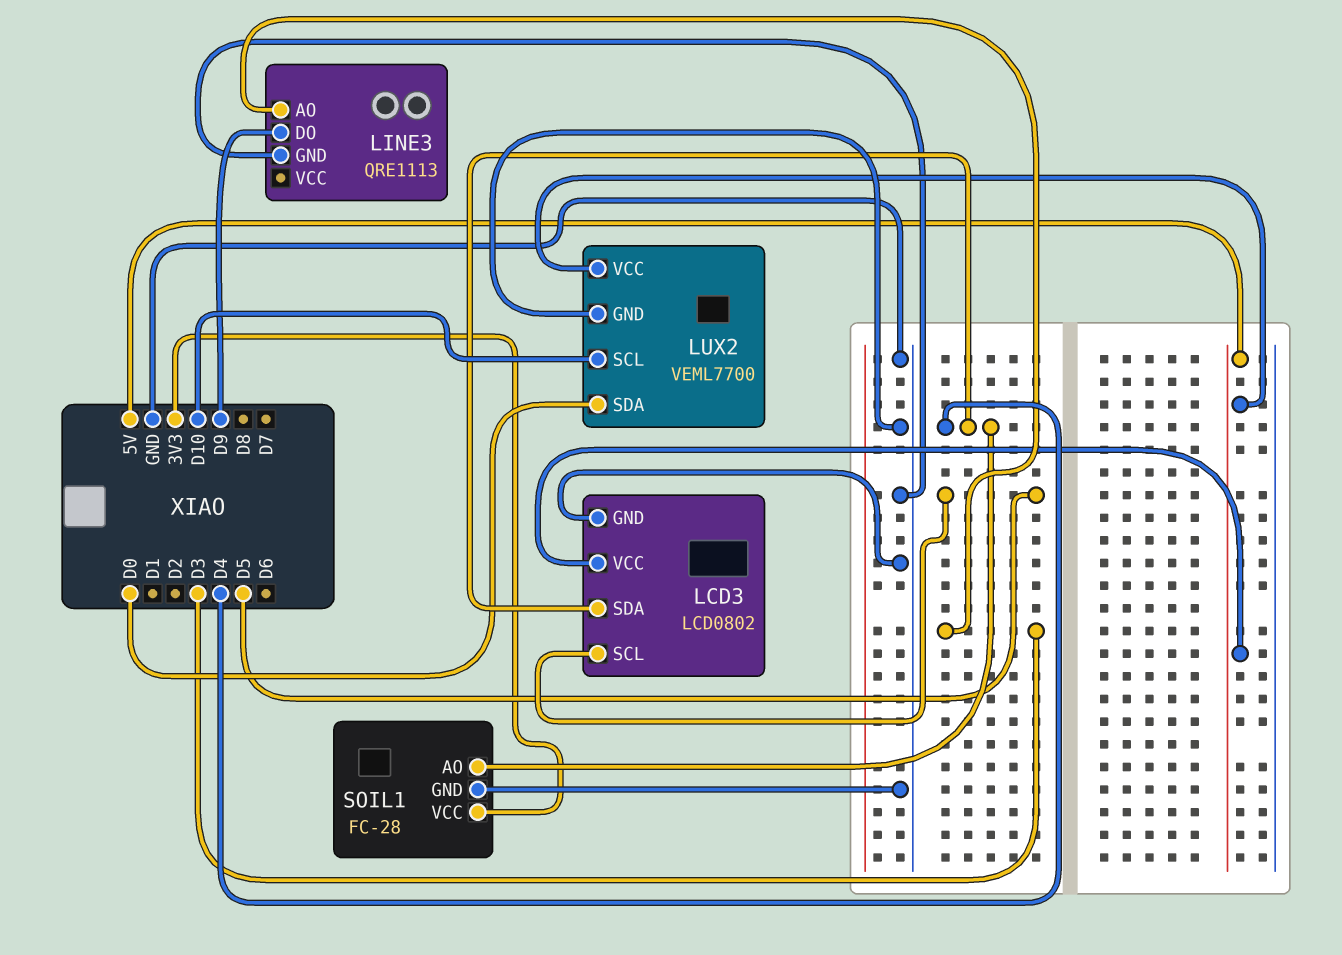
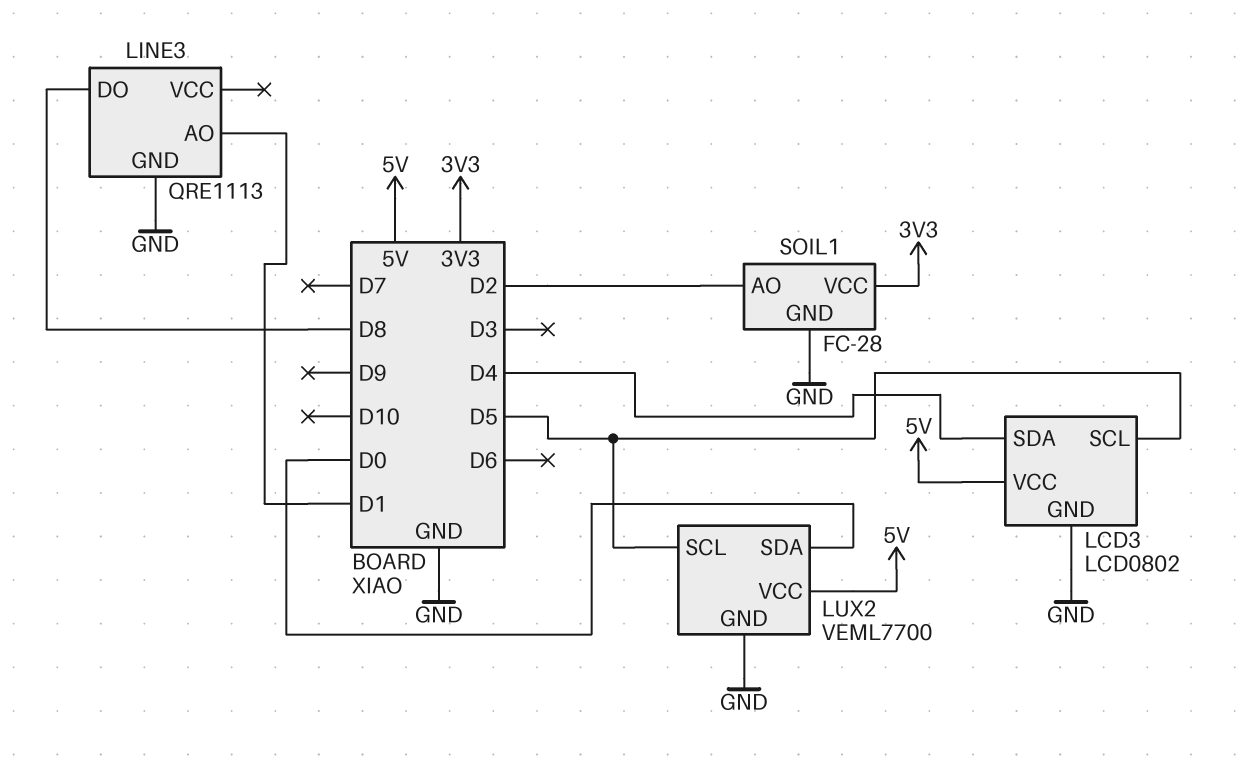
LINE3 pin AO: D3 -> D1
LINE3 pin DO: D9 -> D8
LUX2 pin SCL: D10 -> D5
SOIL1 pin AO: D4 -> D2

